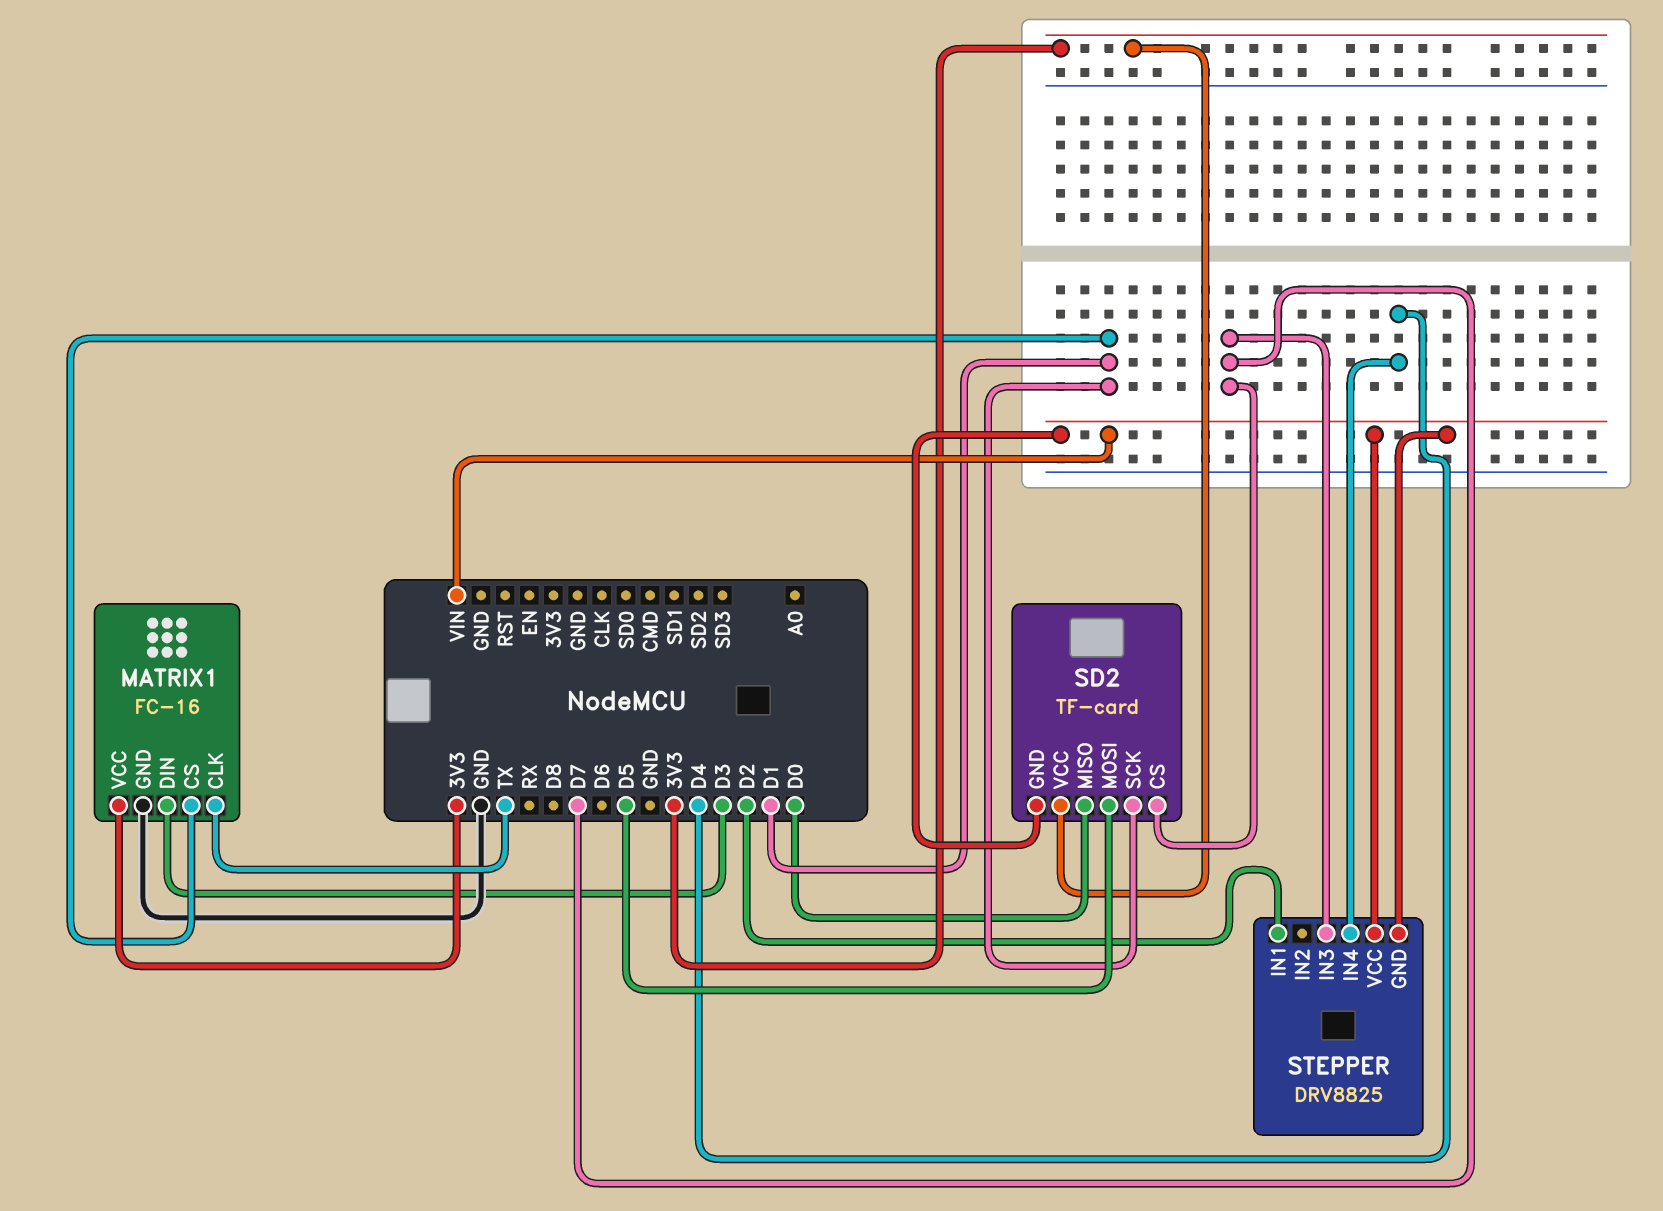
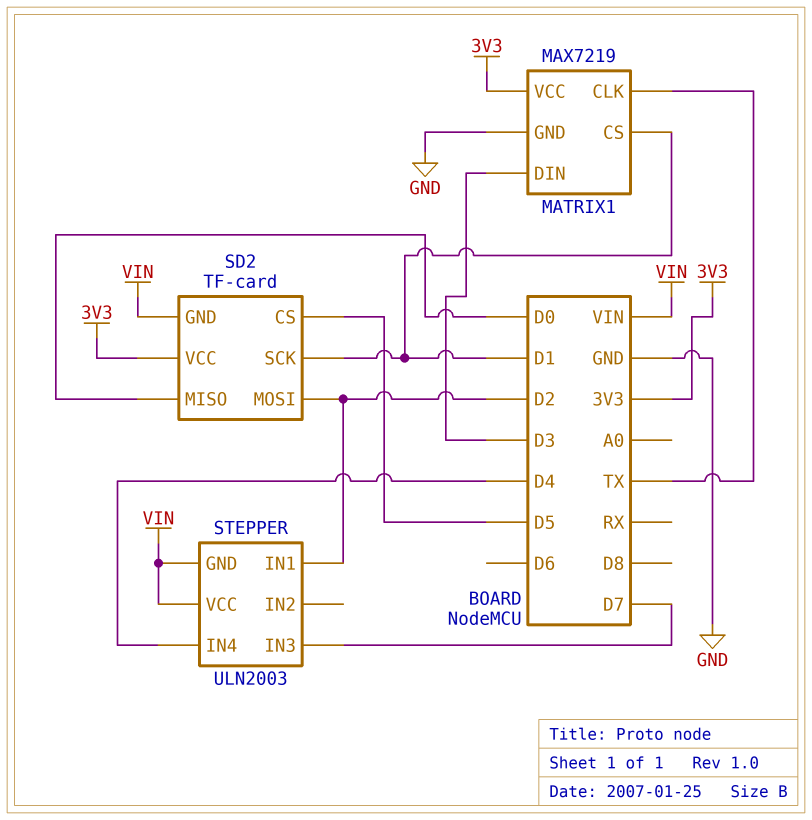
MATRIX1: FC-16 -> MAX7219
SD2 pin CS: D7 -> D5
SD2 pin MOSI: D5 -> D2
STEPPER: DRV8825 -> ULN2003

